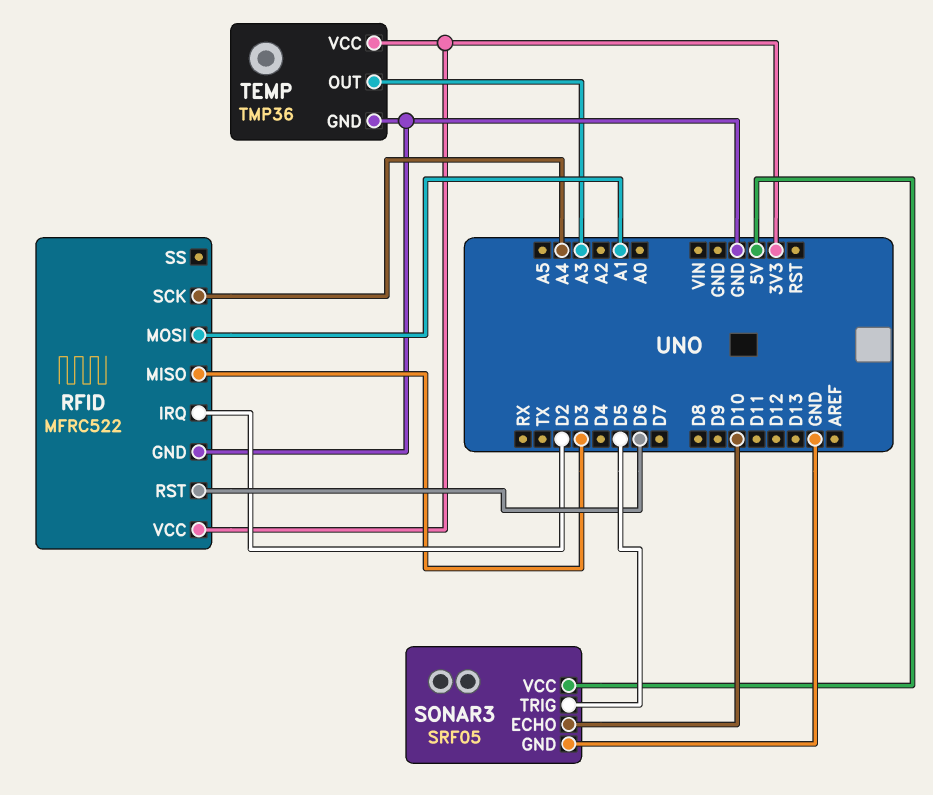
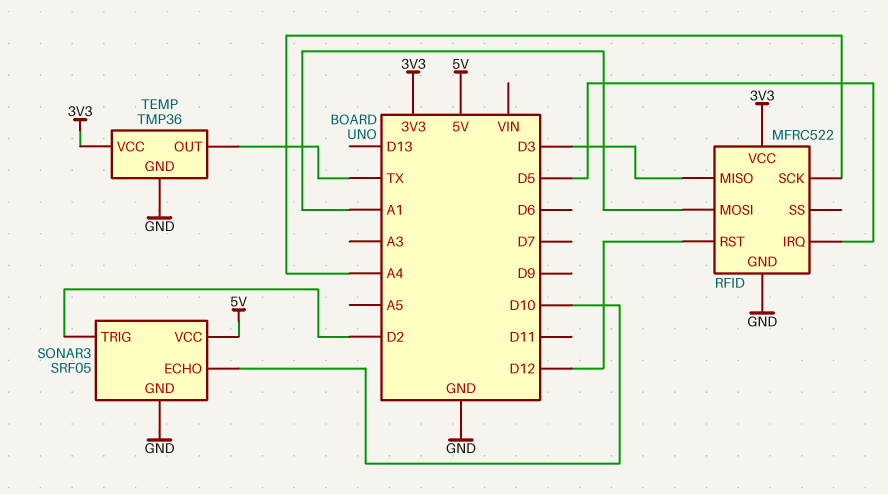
RFID pin IRQ: D2 -> D5
RFID pin RST: D6 -> D12
SONAR3 pin TRIG: D5 -> D2
TEMP pin OUT: A3 -> TX

